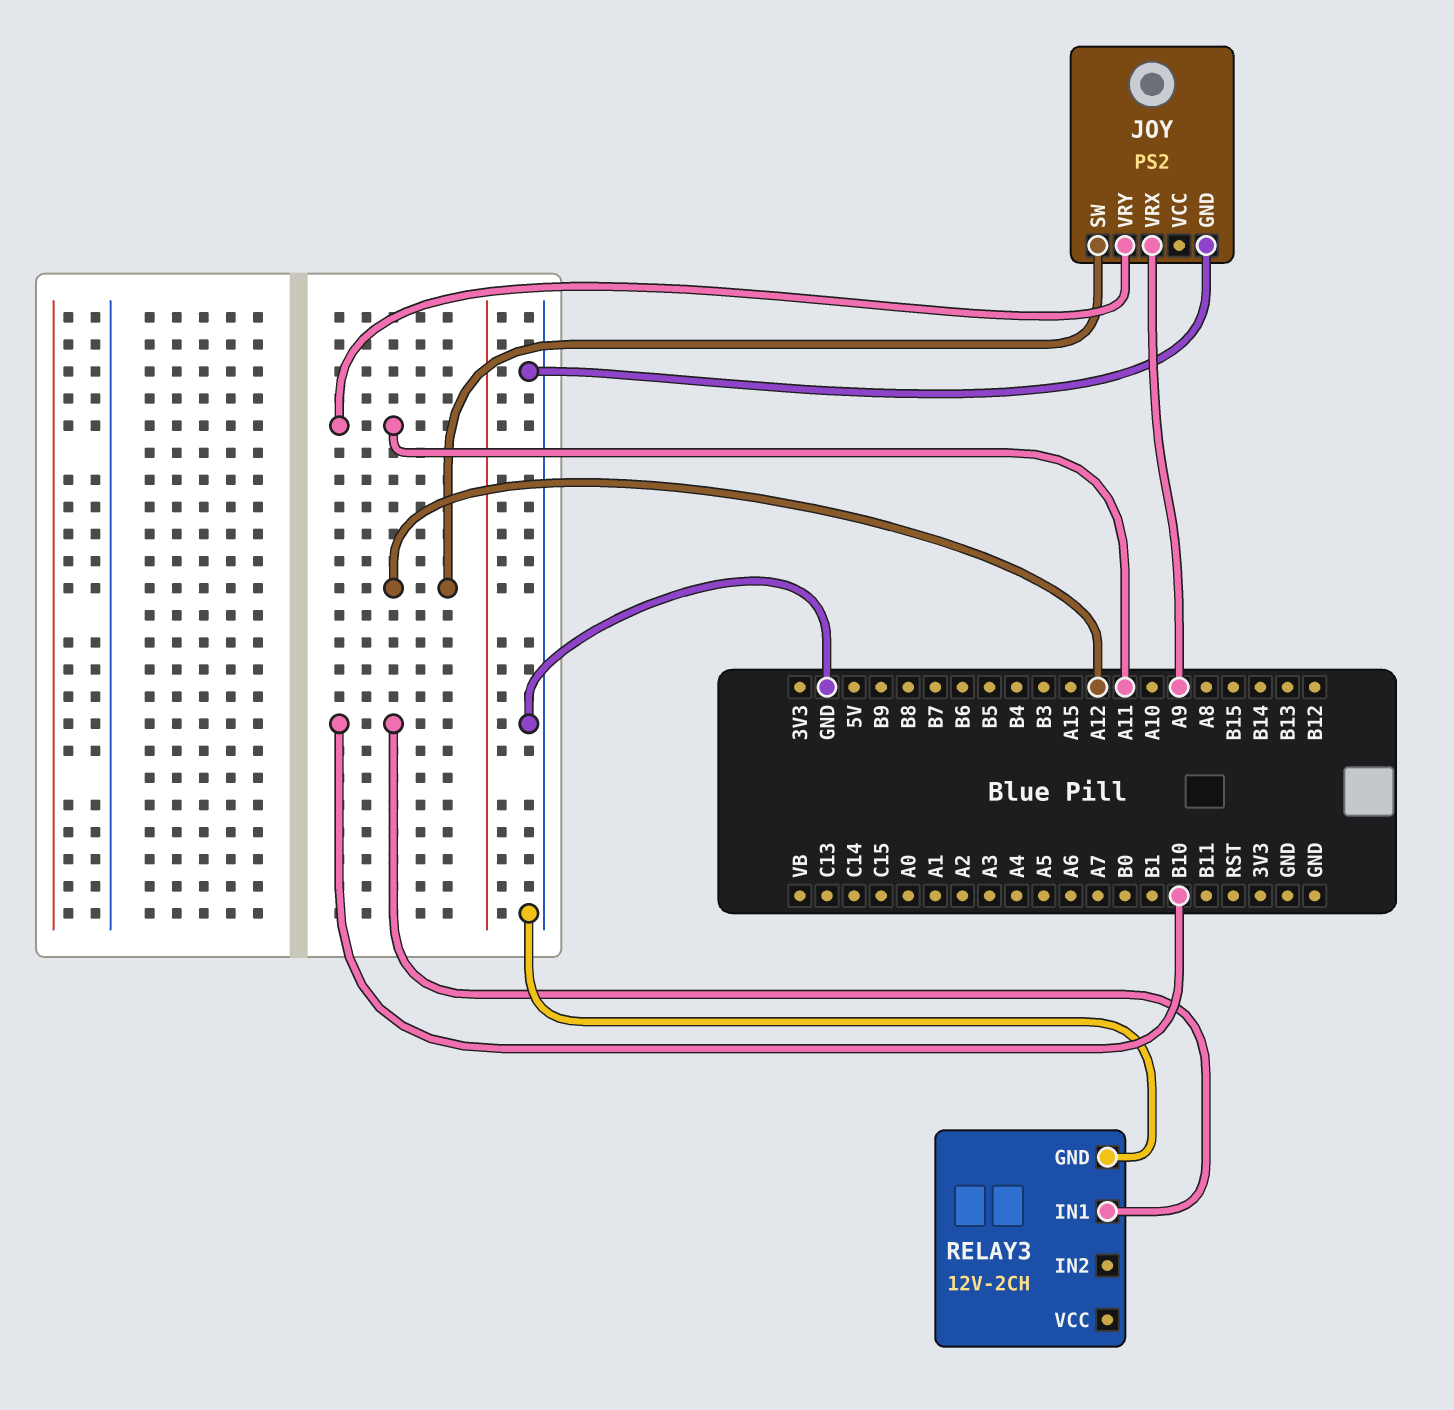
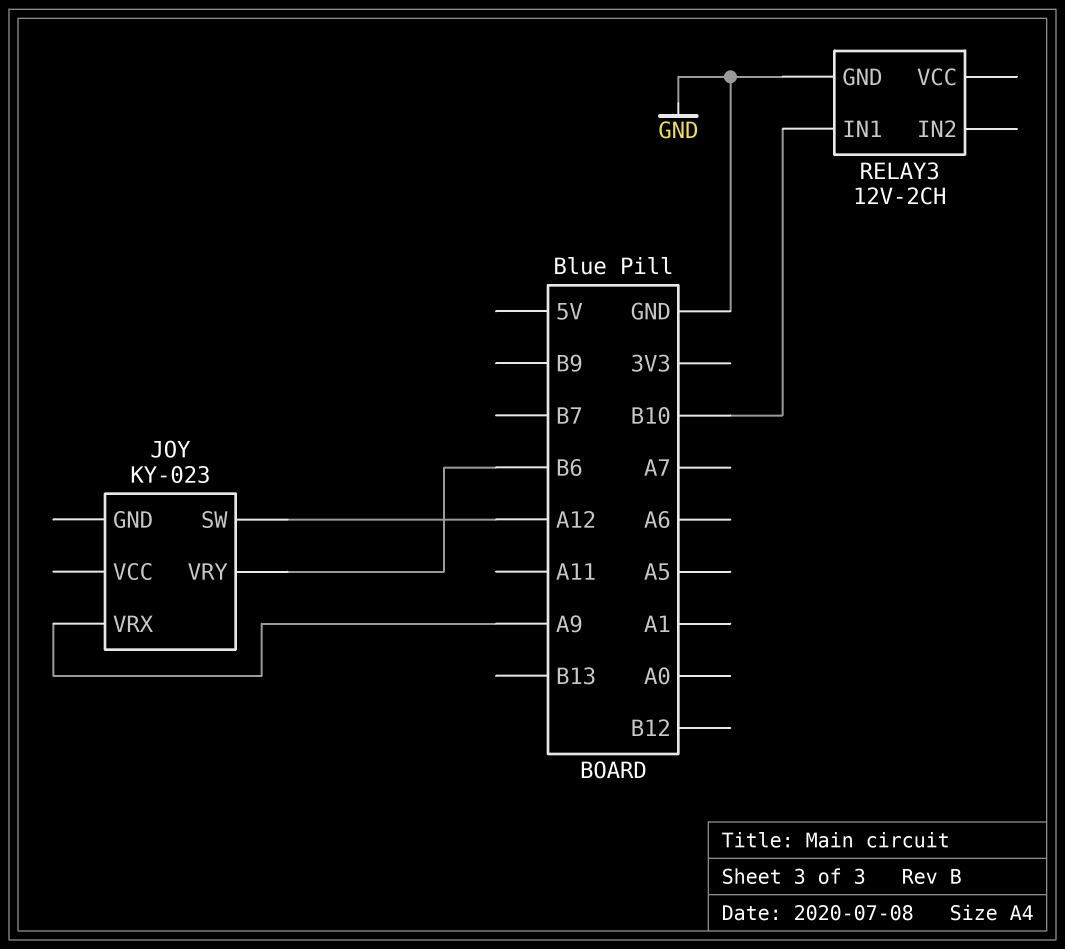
JOY: PS2 -> KY-023
JOY pin GND: GND -> none
JOY pin VRY: A11 -> B6

